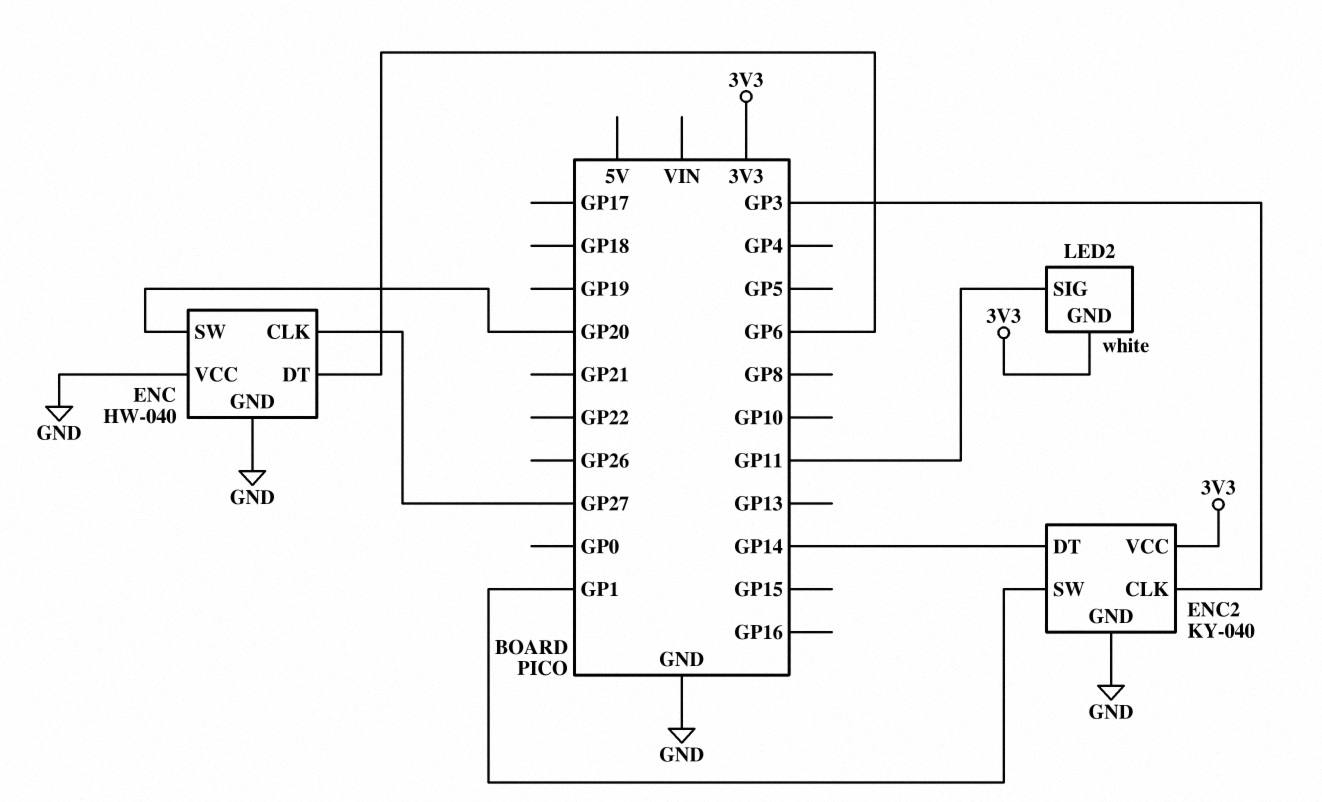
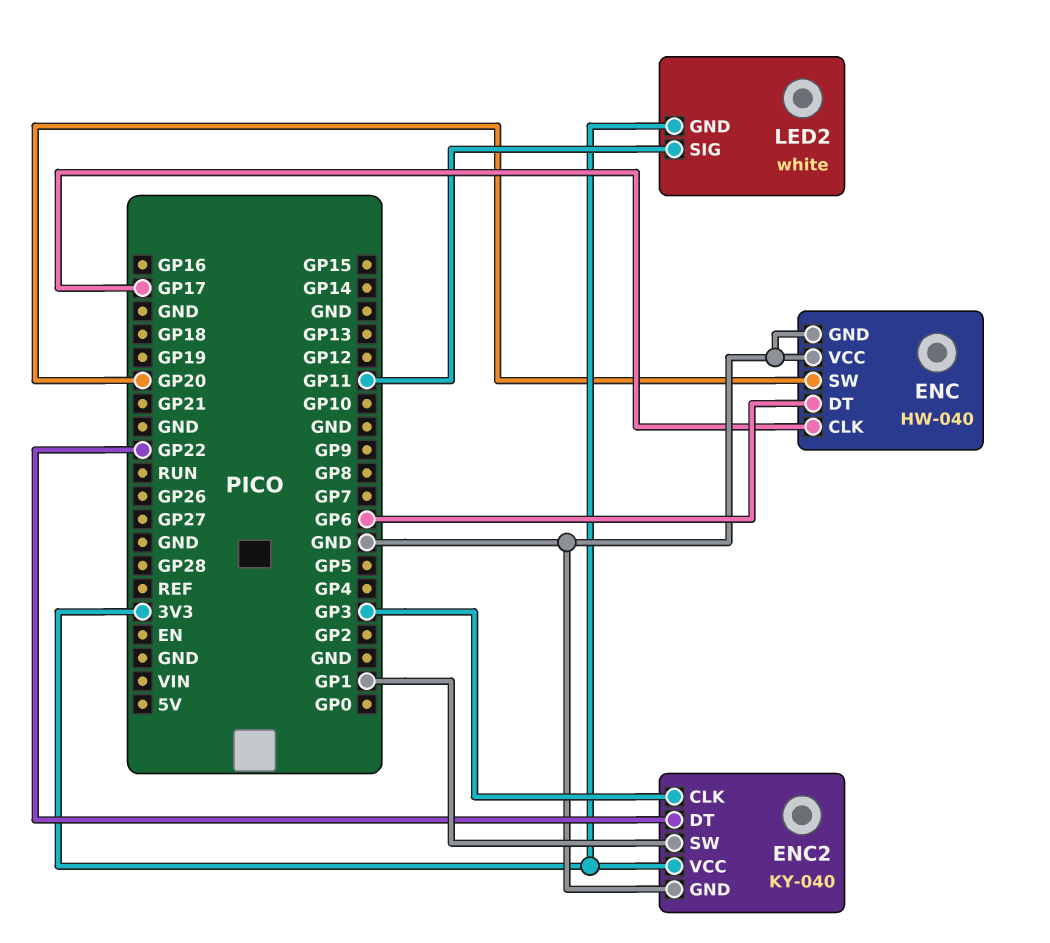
ENC pin CLK: GP27 -> GP17
ENC2 pin DT: GP14 -> GP22

